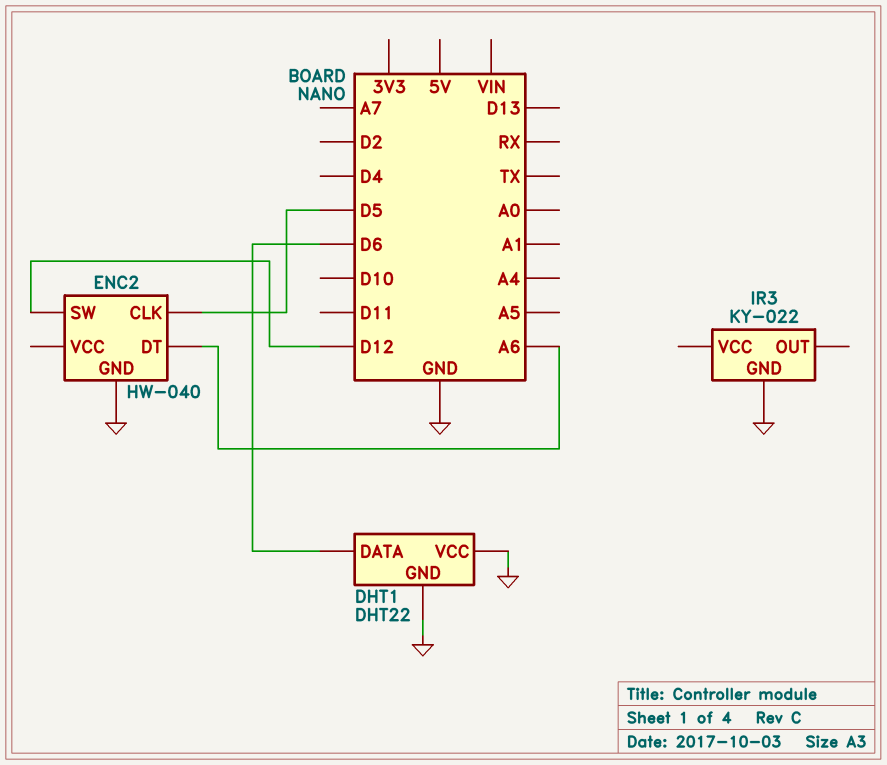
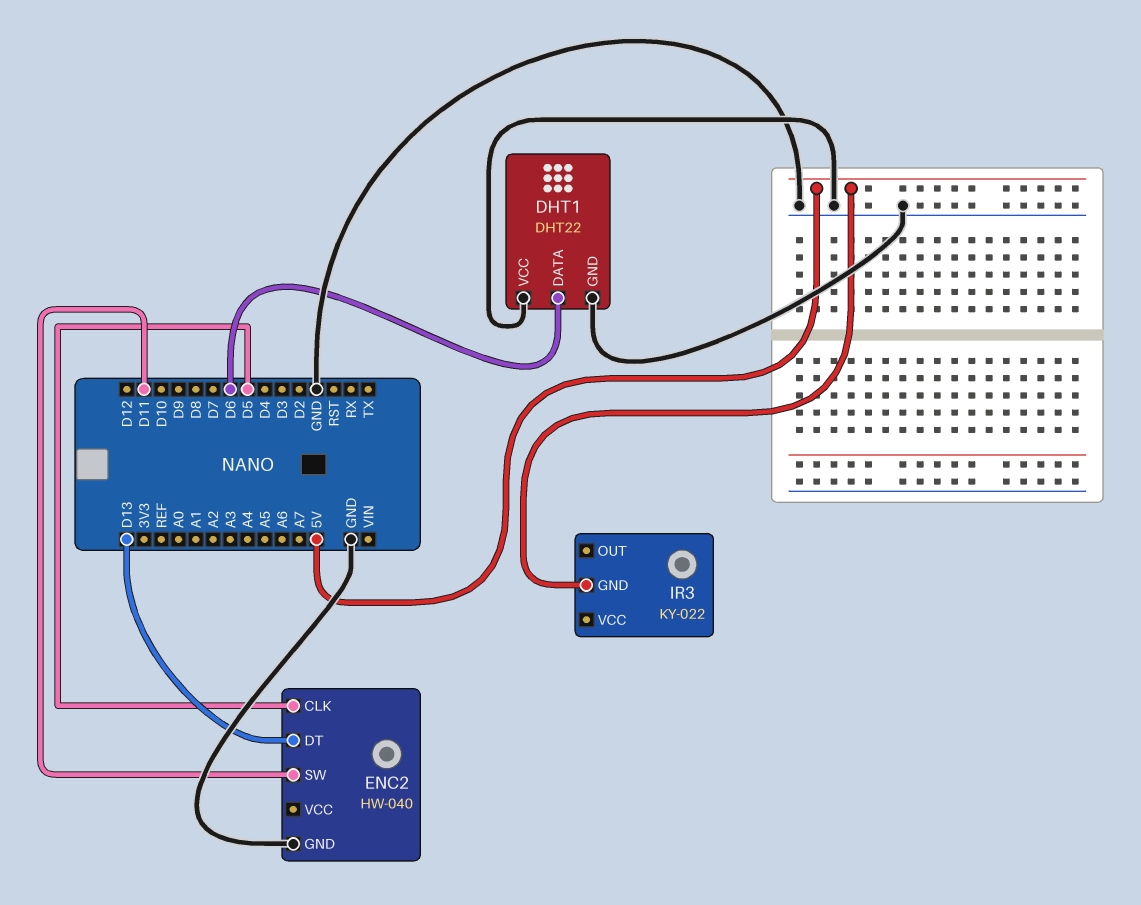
ENC2 pin DT: A6 -> D13
ENC2 pin SW: D12 -> D11
IR3 pin GND: GND -> 5V

